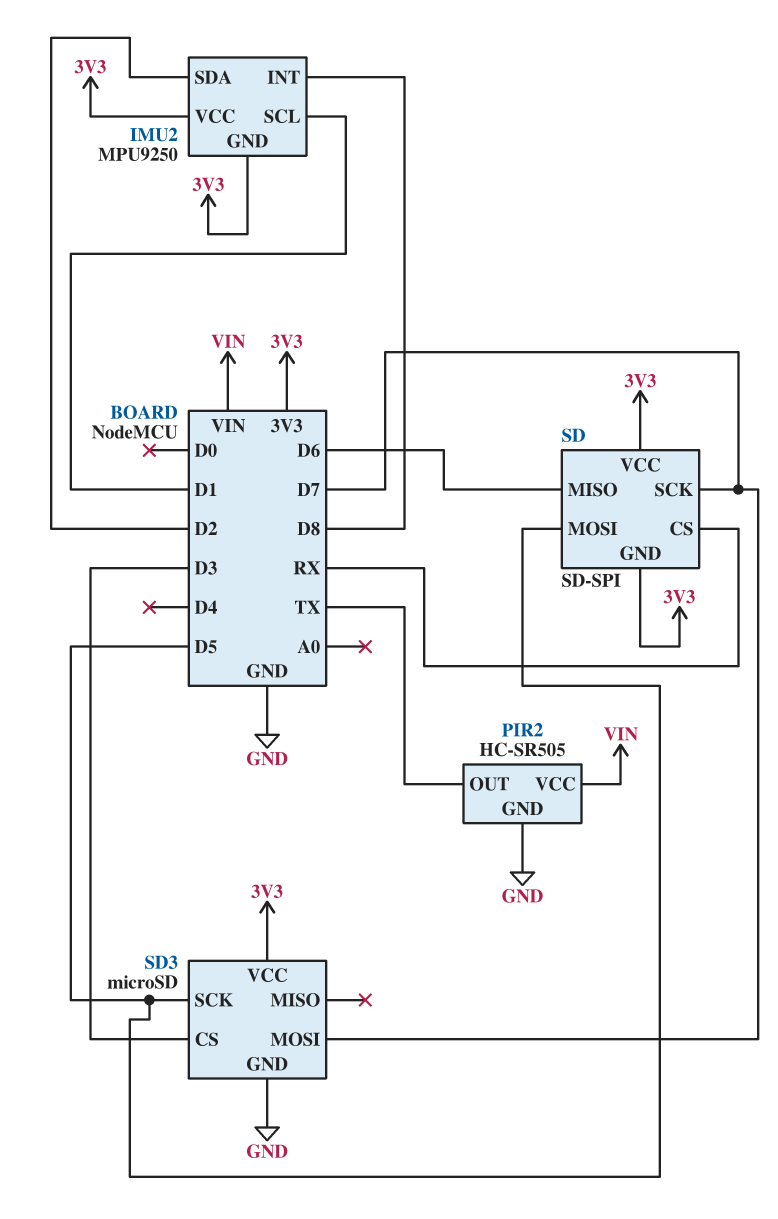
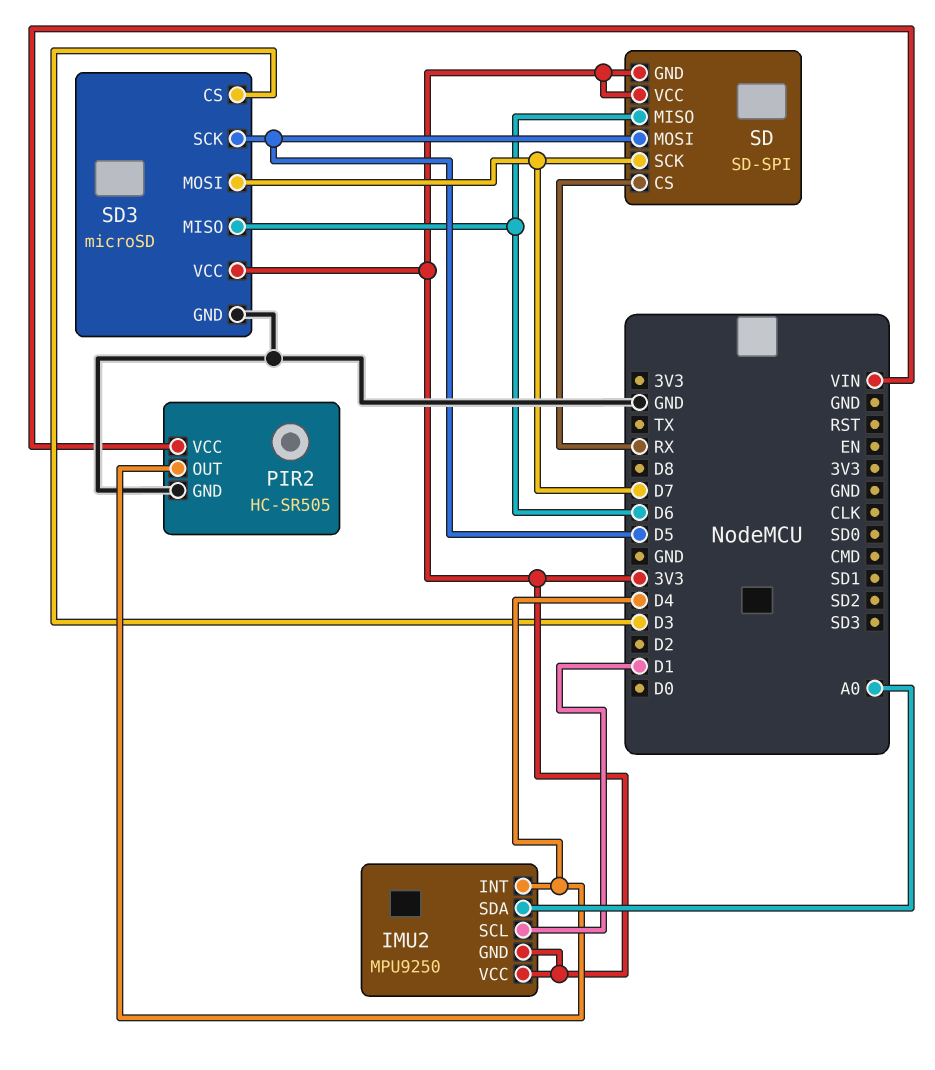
IMU2 pin INT: D8 -> D4
IMU2 pin SDA: D2 -> A0
PIR2 pin OUT: TX -> D4
SD3 pin MISO: none -> D6

